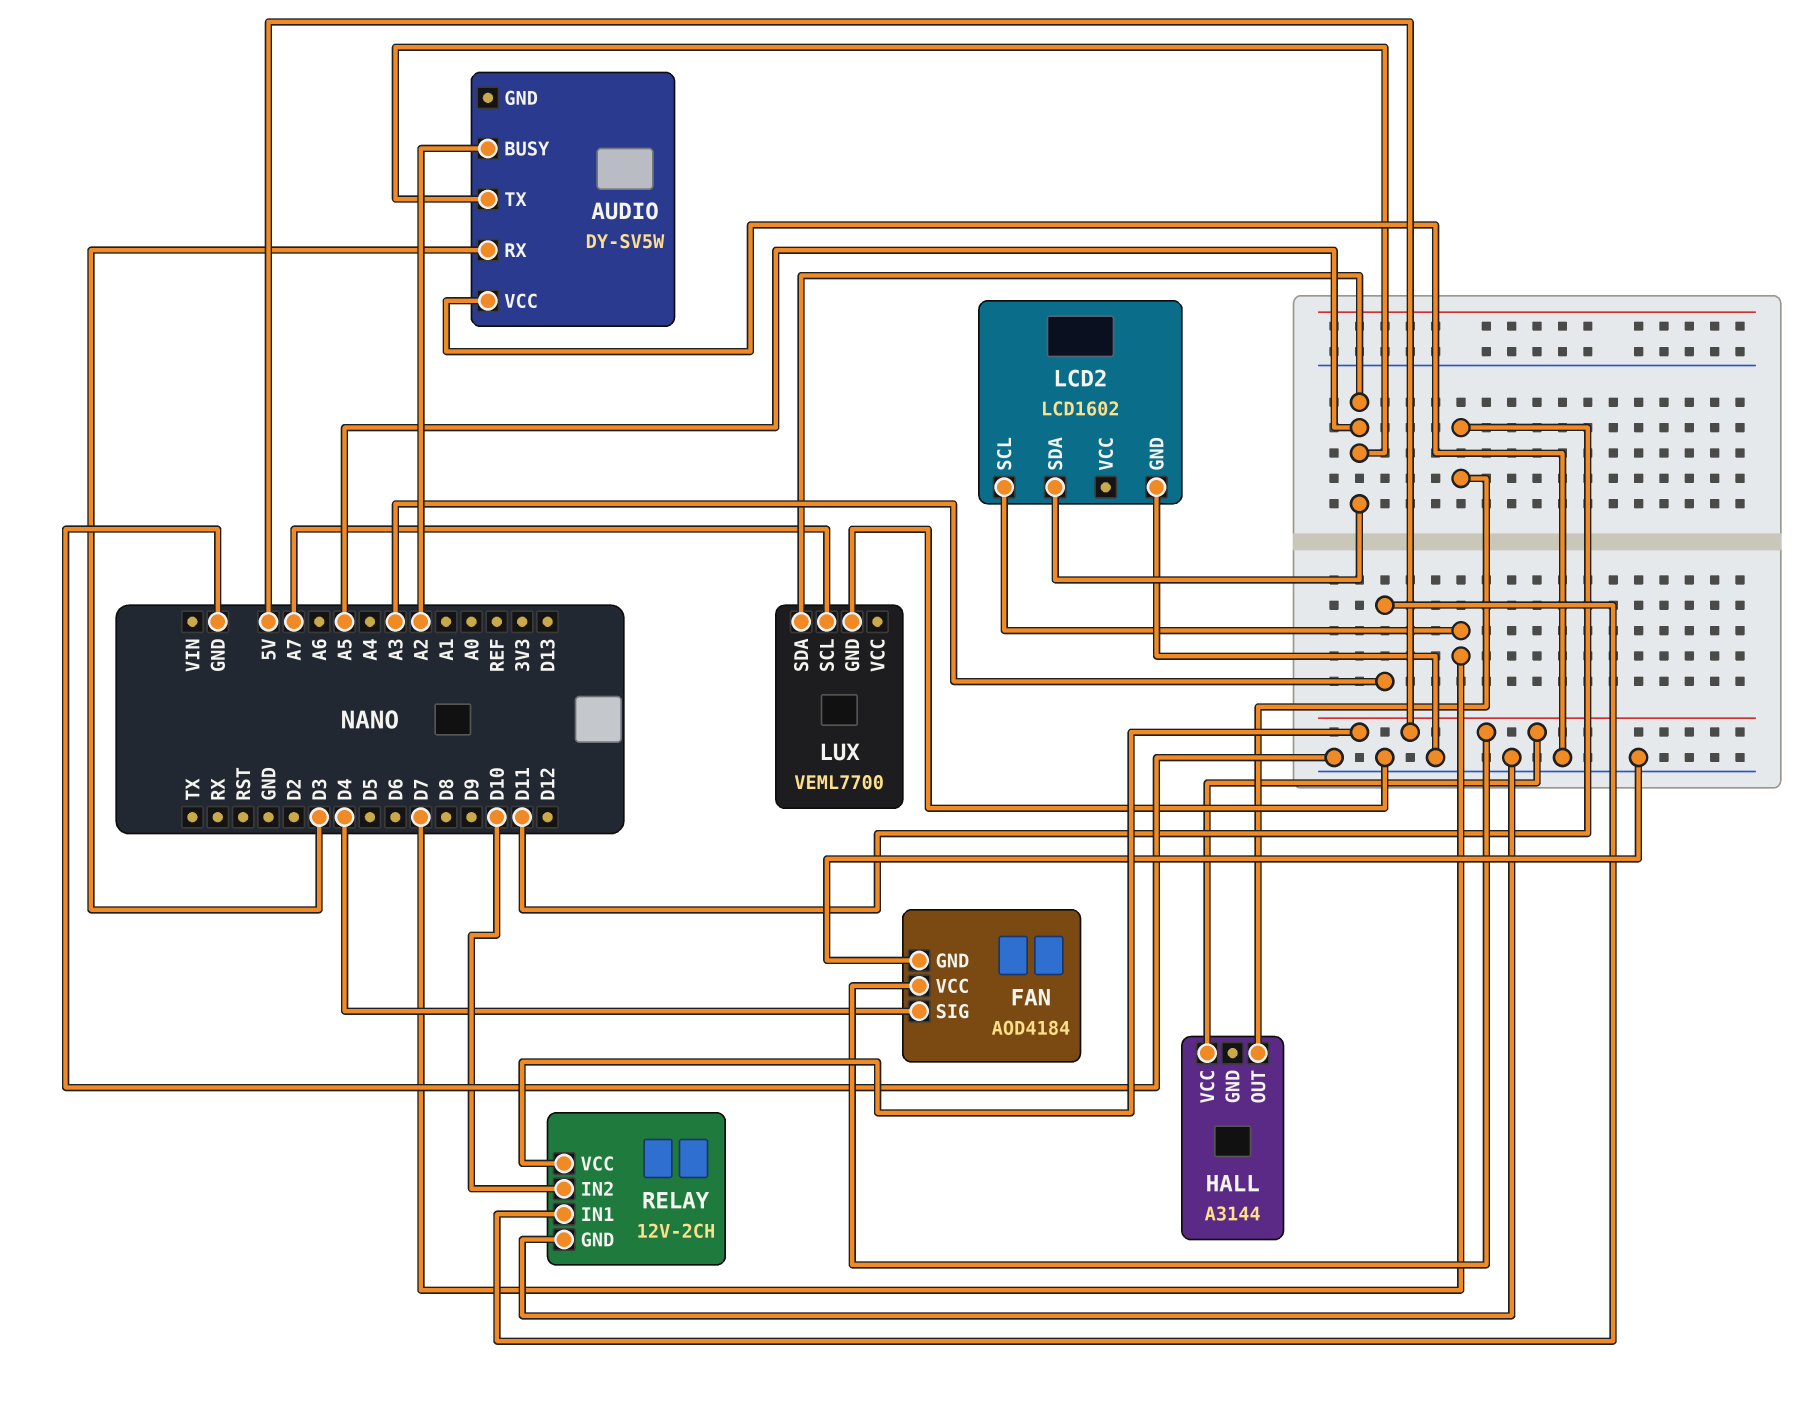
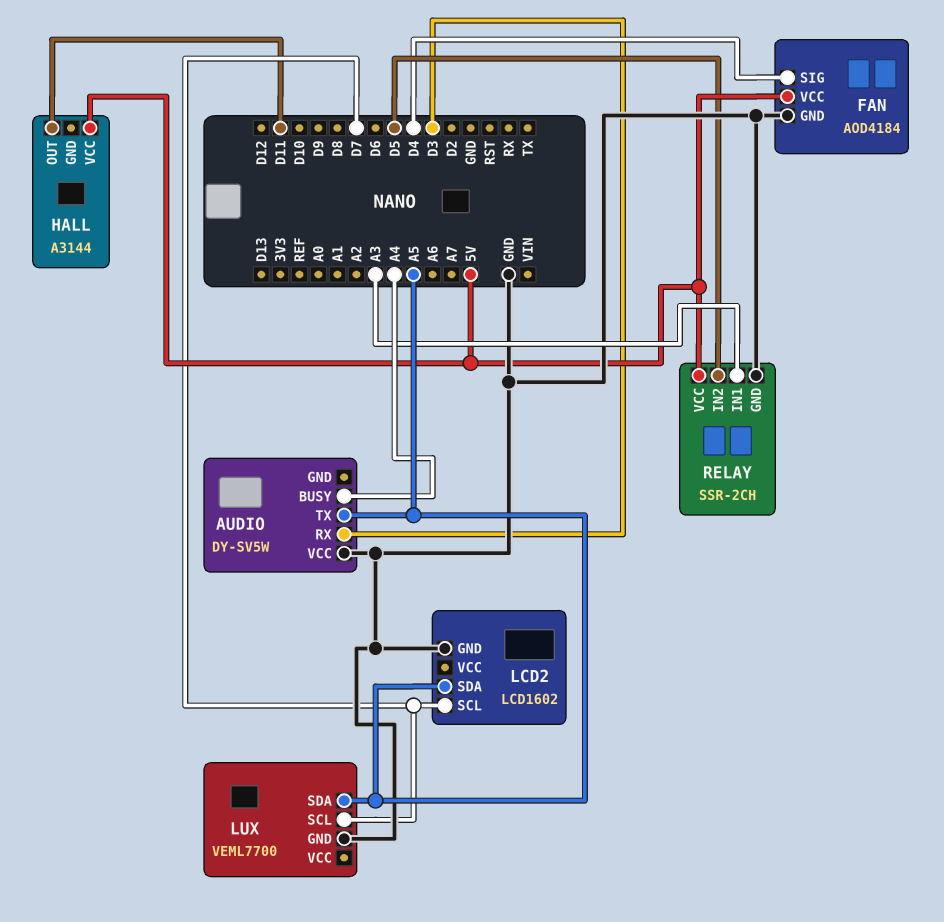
AUDIO pin BUSY: A2 -> A4
LUX pin SCL: A7 -> D7
RELAY: 12V-2CH -> SSR-2CH
RELAY pin IN2: D10 -> D5

